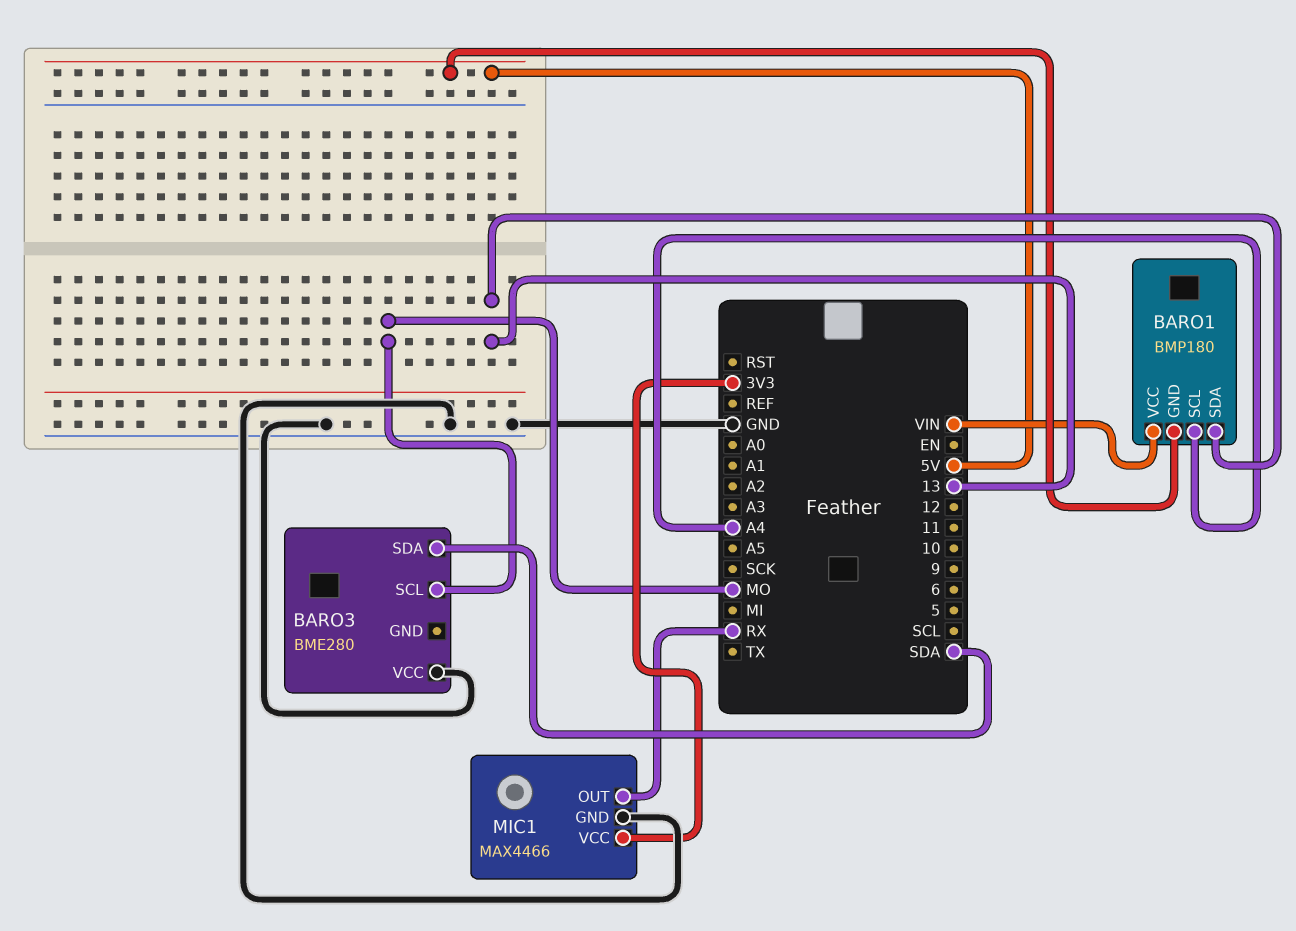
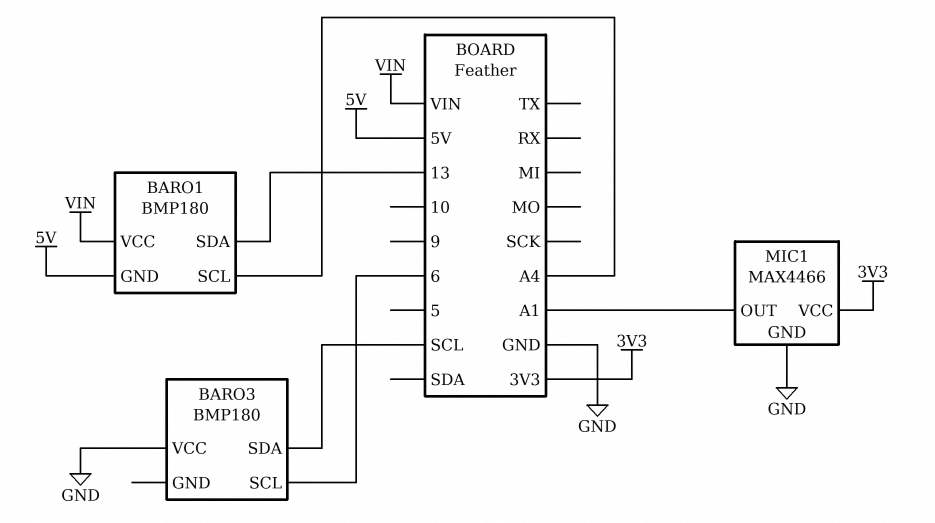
BARO3: BME280 -> BMP180
BARO3 pin SCL: MO -> 6
BARO3 pin SDA: SDA -> SCL
MIC1 pin OUT: RX -> A1

